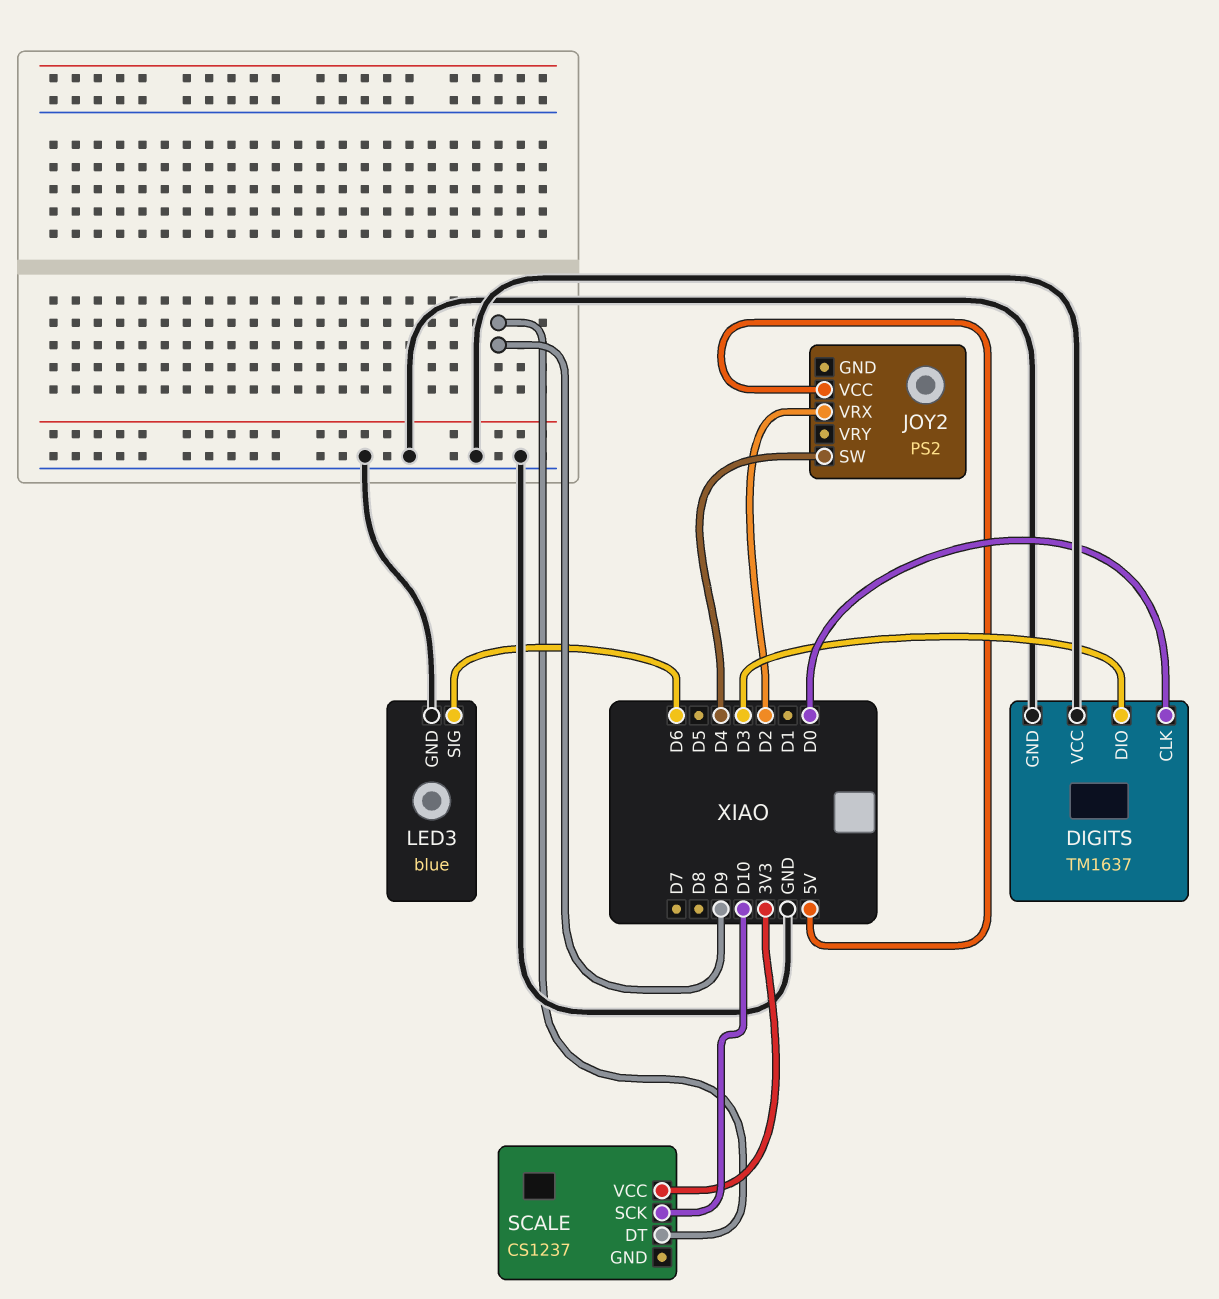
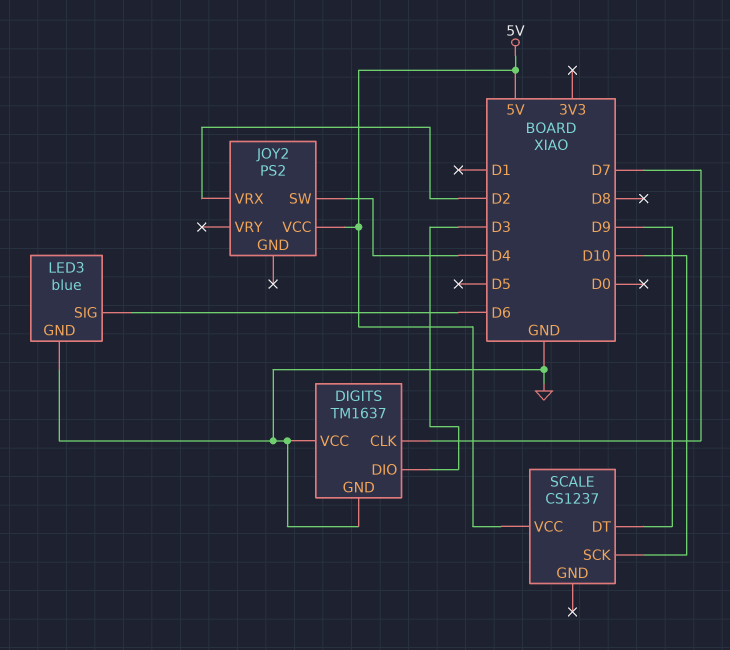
DIGITS pin CLK: D0 -> D7
SCALE pin VCC: 3V3 -> 5V

